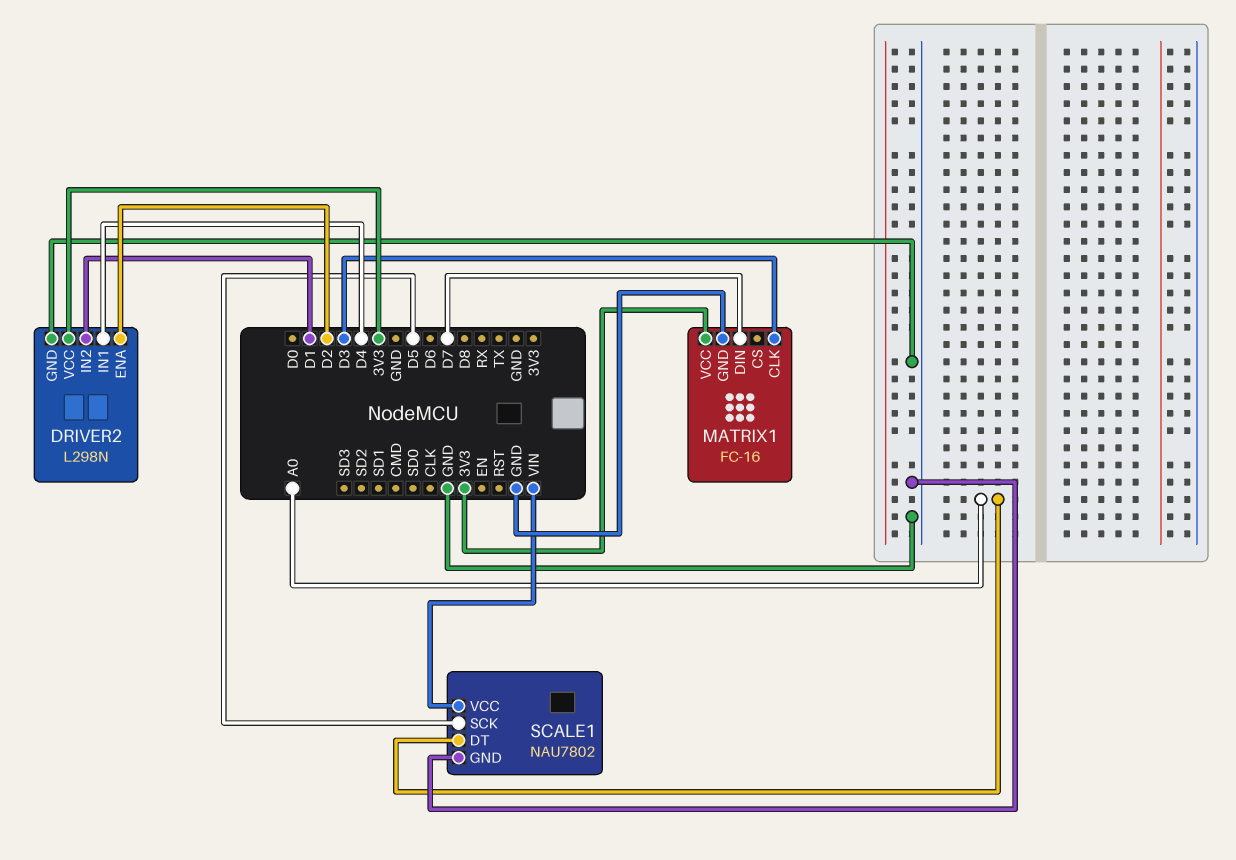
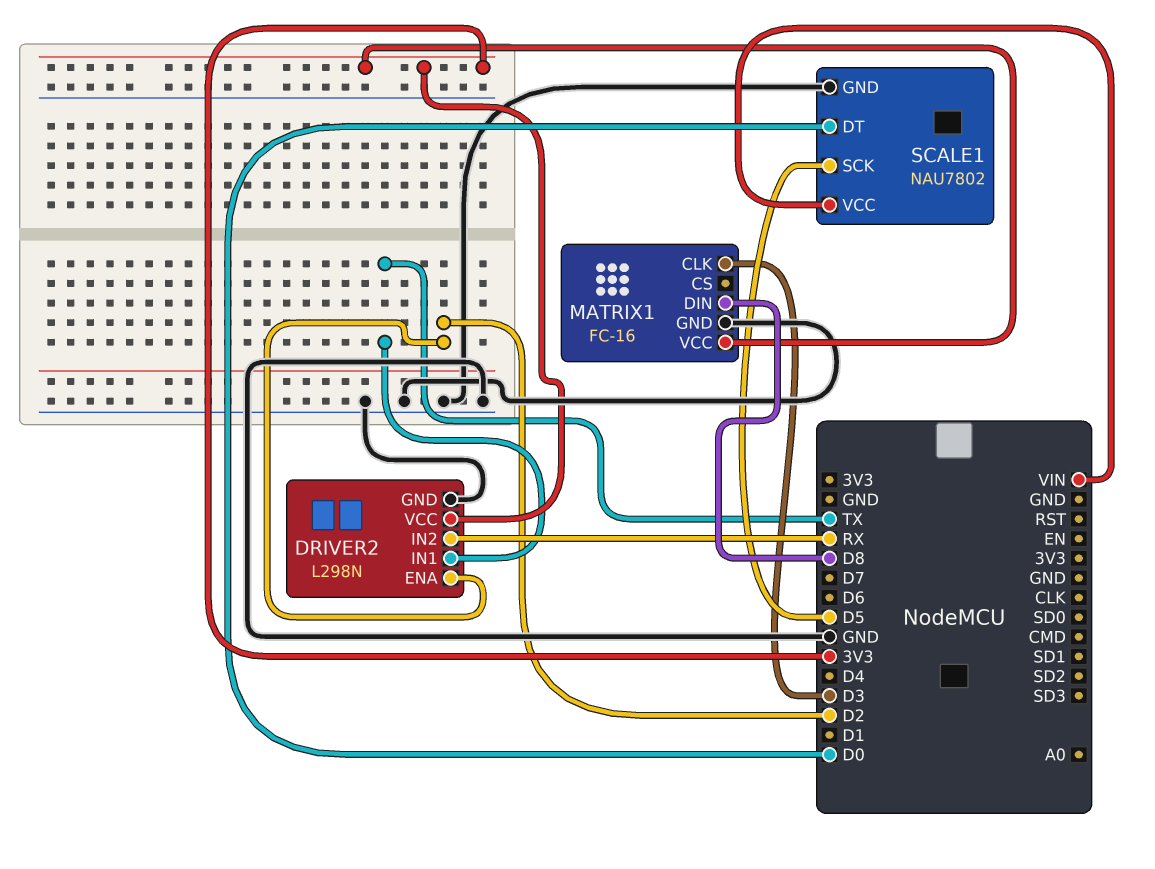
DRIVER2 pin IN1: D4 -> TX
DRIVER2 pin IN2: D1 -> RX
MATRIX1 pin DIN: D7 -> D8
SCALE1 pin DT: A0 -> D0

